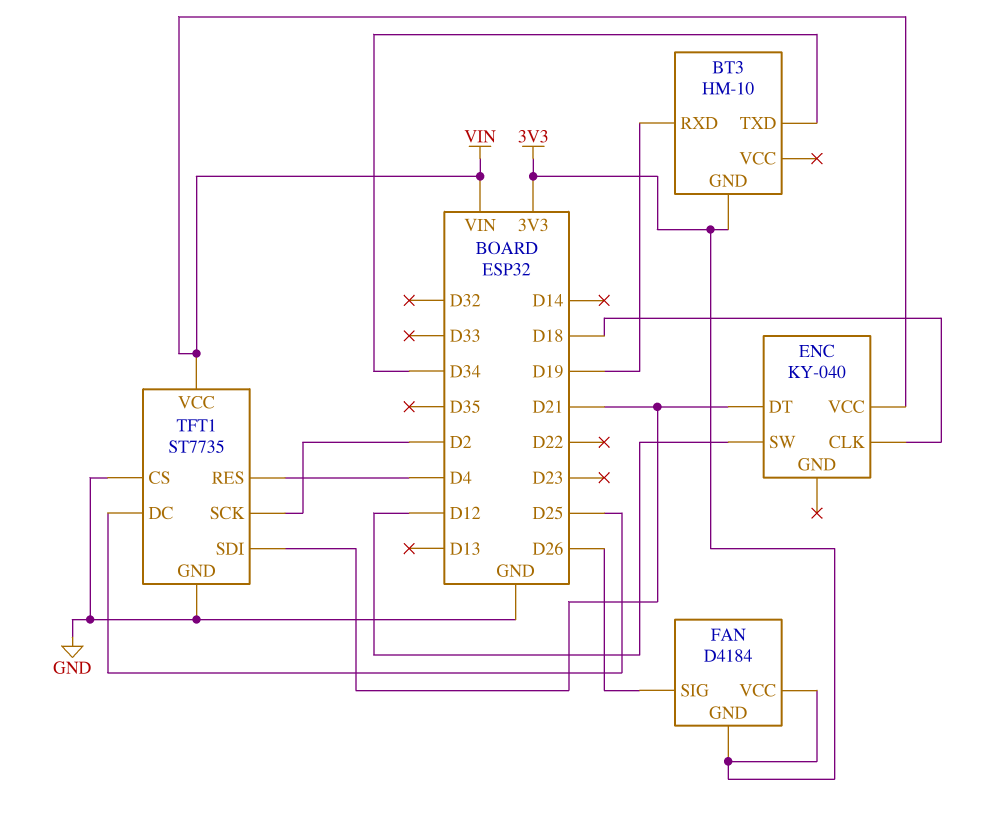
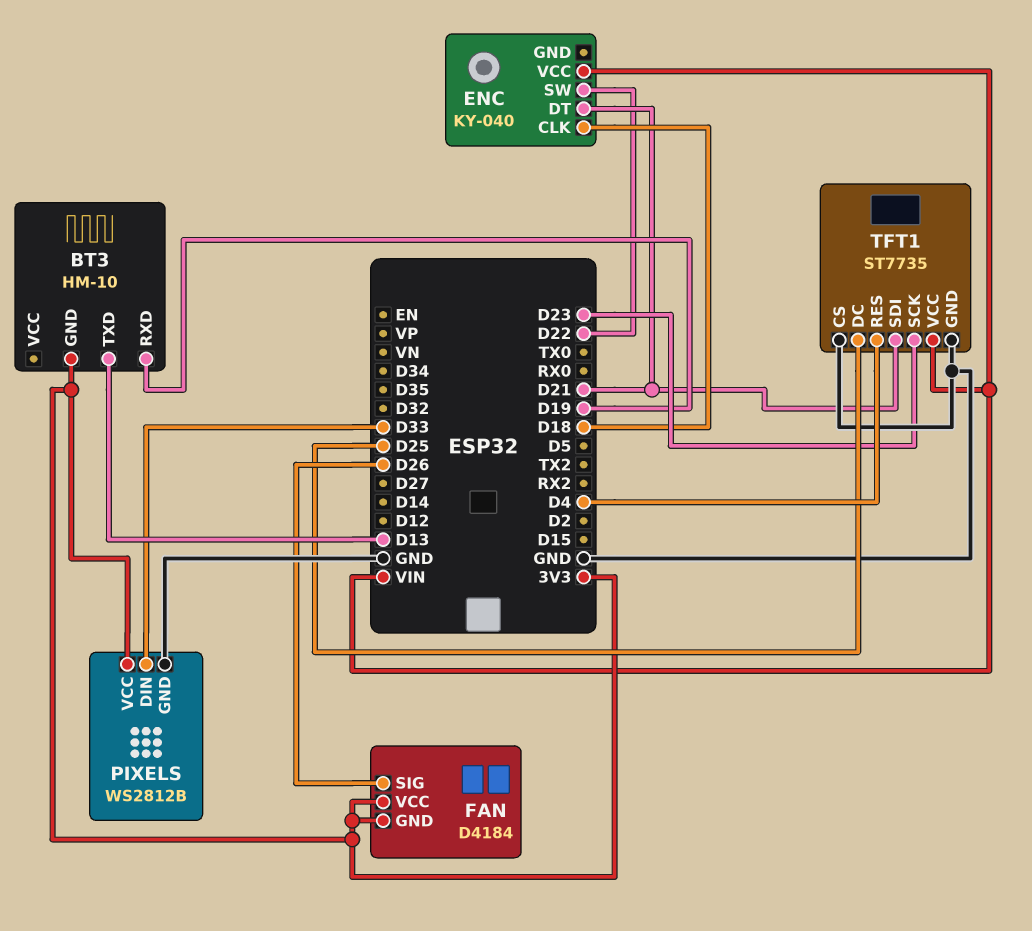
BT3 pin TXD: D34 -> D13
ENC pin SW: D12 -> D22
PIXELS: none -> WS2812B
PIXELS pin DIN: none -> D33
PIXELS pin GND: none -> GND
PIXELS pin VCC: none -> 3V3
TFT1 pin SCK: D2 -> D23

